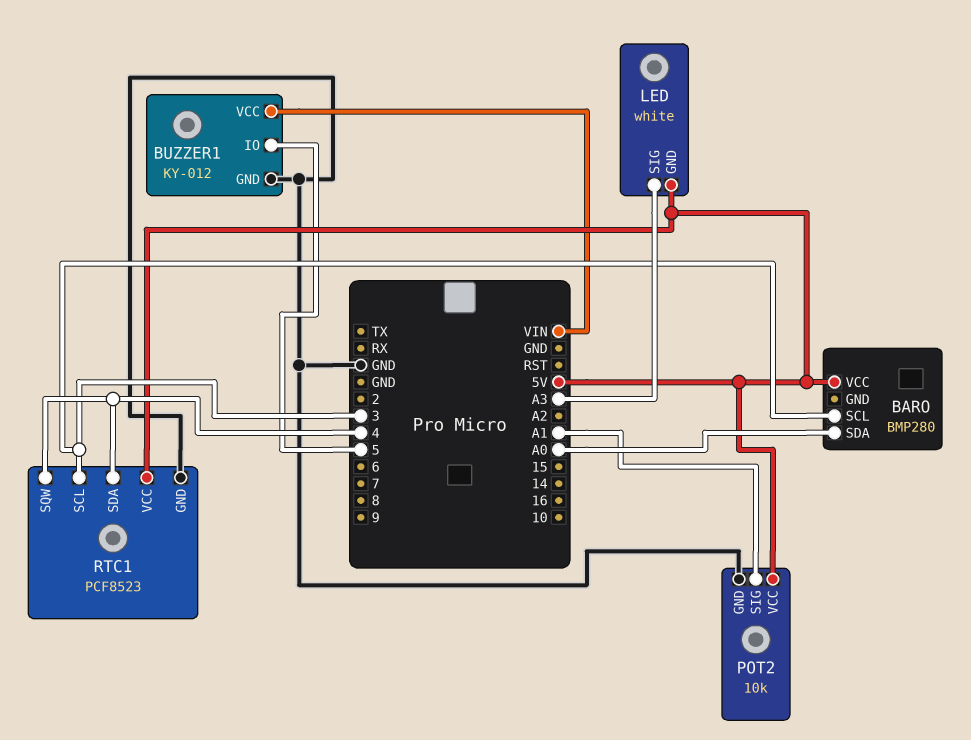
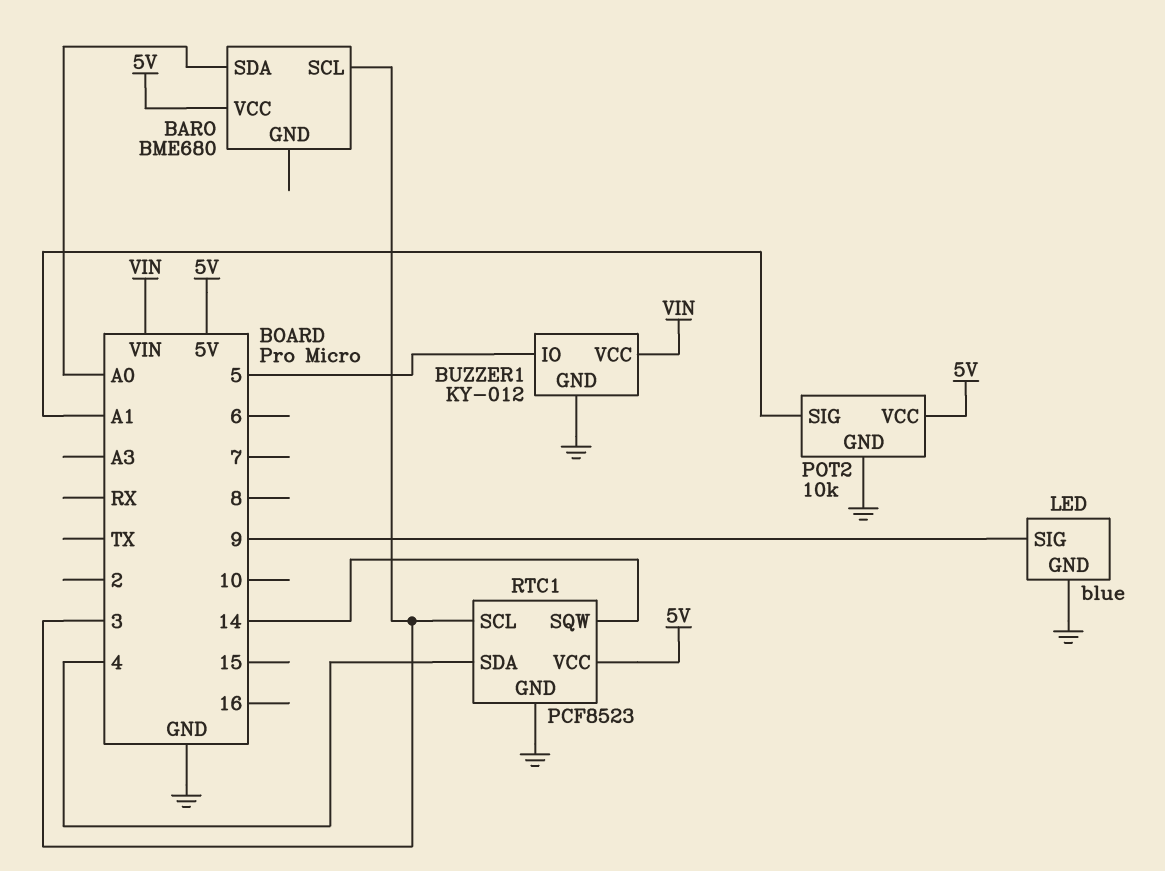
BARO: BMP280 -> BME680
LED: white -> blue
LED pin GND: 5V -> GND
LED pin SIG: A3 -> 9
RTC1 pin SQW: 4 -> 14

